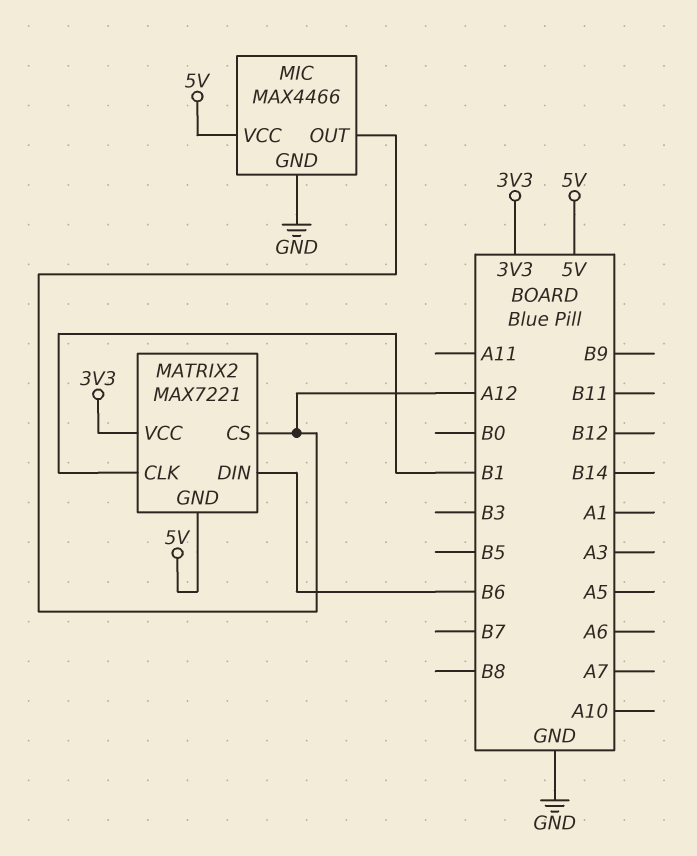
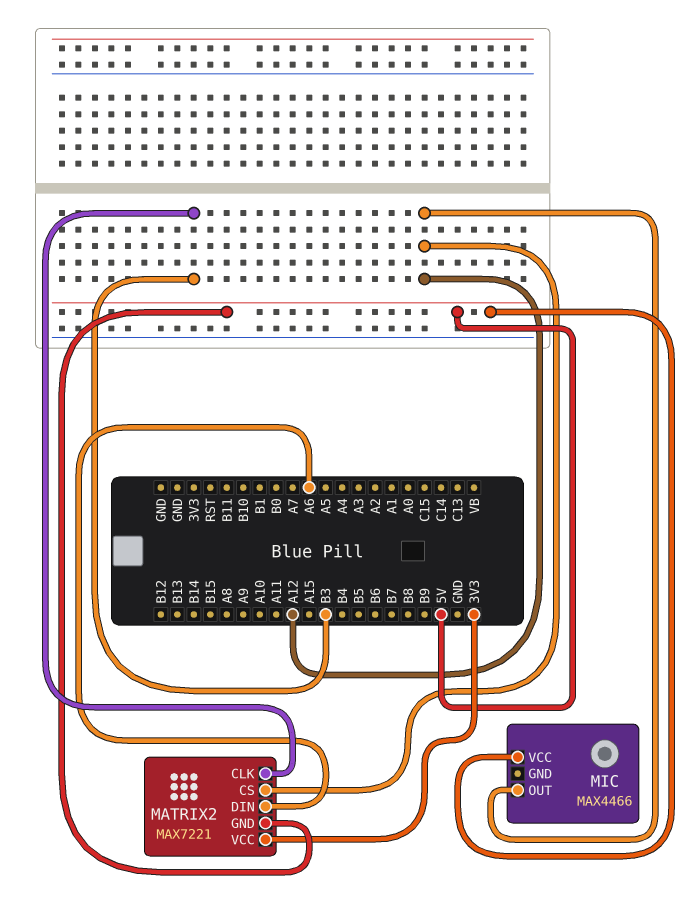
MATRIX2 pin CLK: B1 -> B3
MATRIX2 pin DIN: B6 -> A6
MIC pin GND: GND -> none

